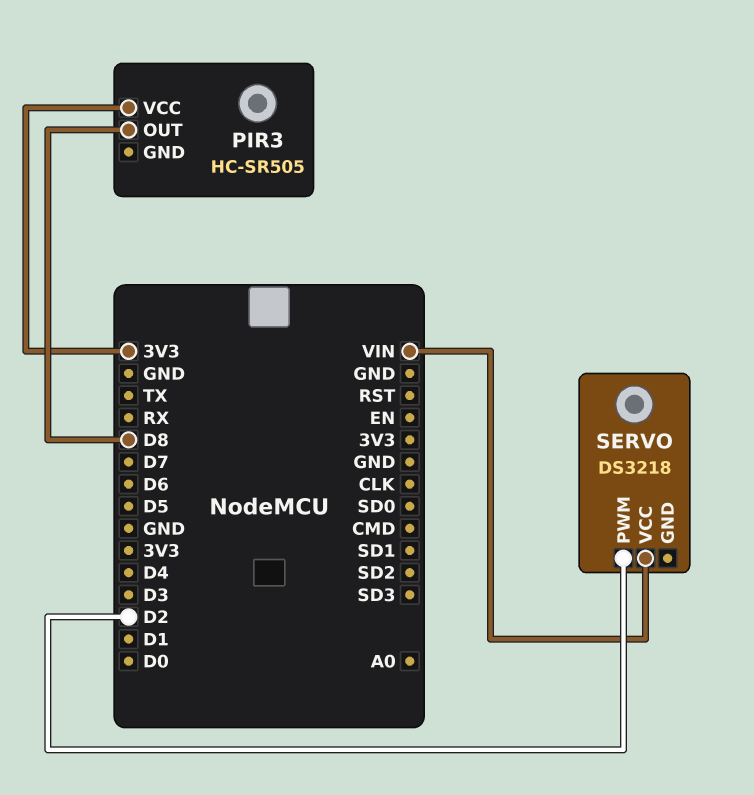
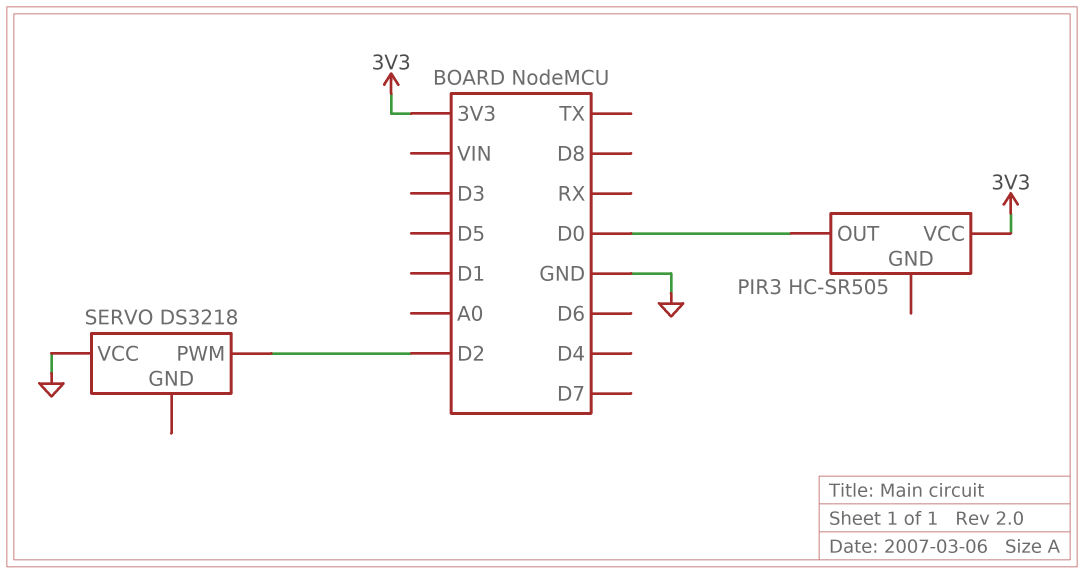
PIR3 pin OUT: D8 -> D0
SERVO pin VCC: VIN -> GND

